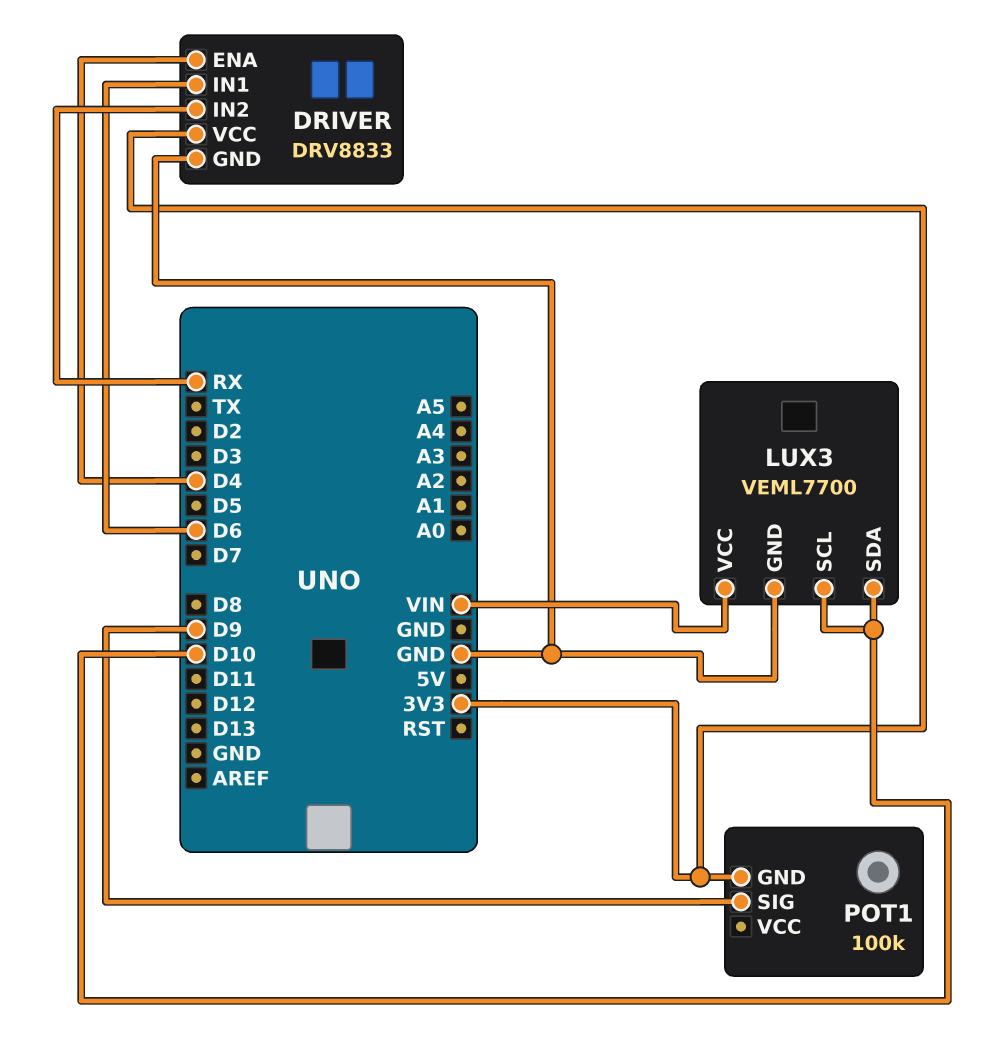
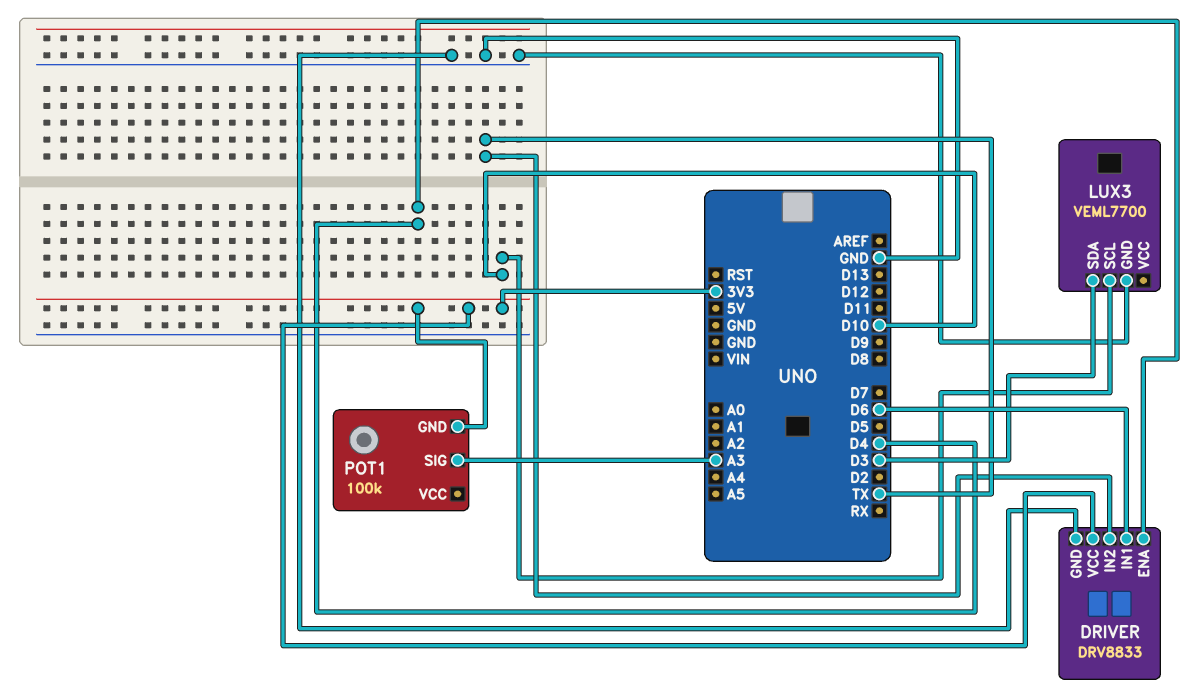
DRIVER pin IN2: RX -> TX
LUX3 pin SDA: D10 -> D3
LUX3 pin VCC: VIN -> none
POT1 pin SIG: D9 -> A3

